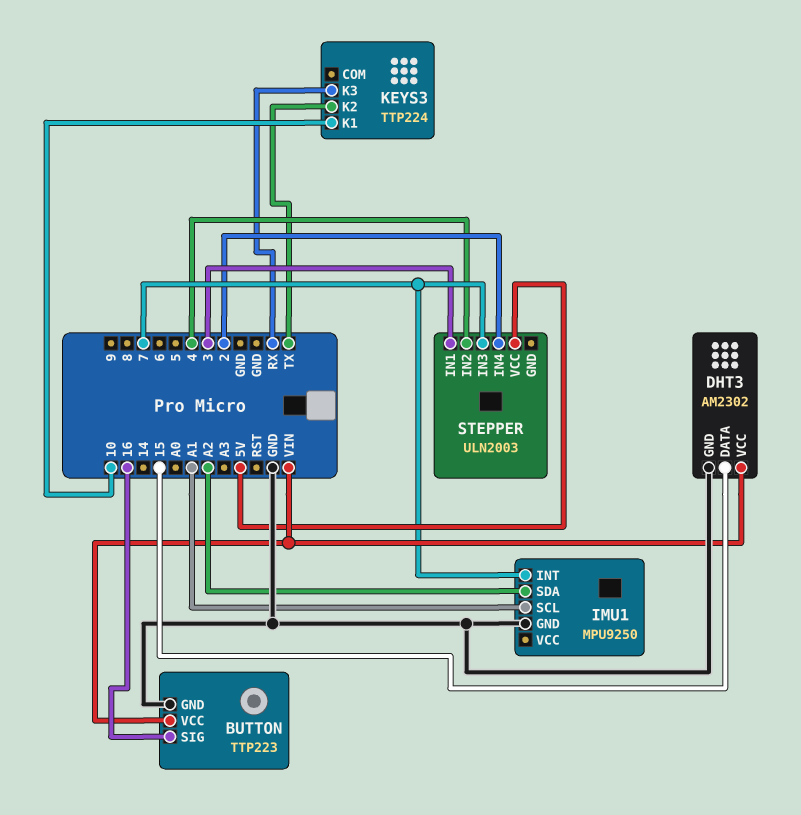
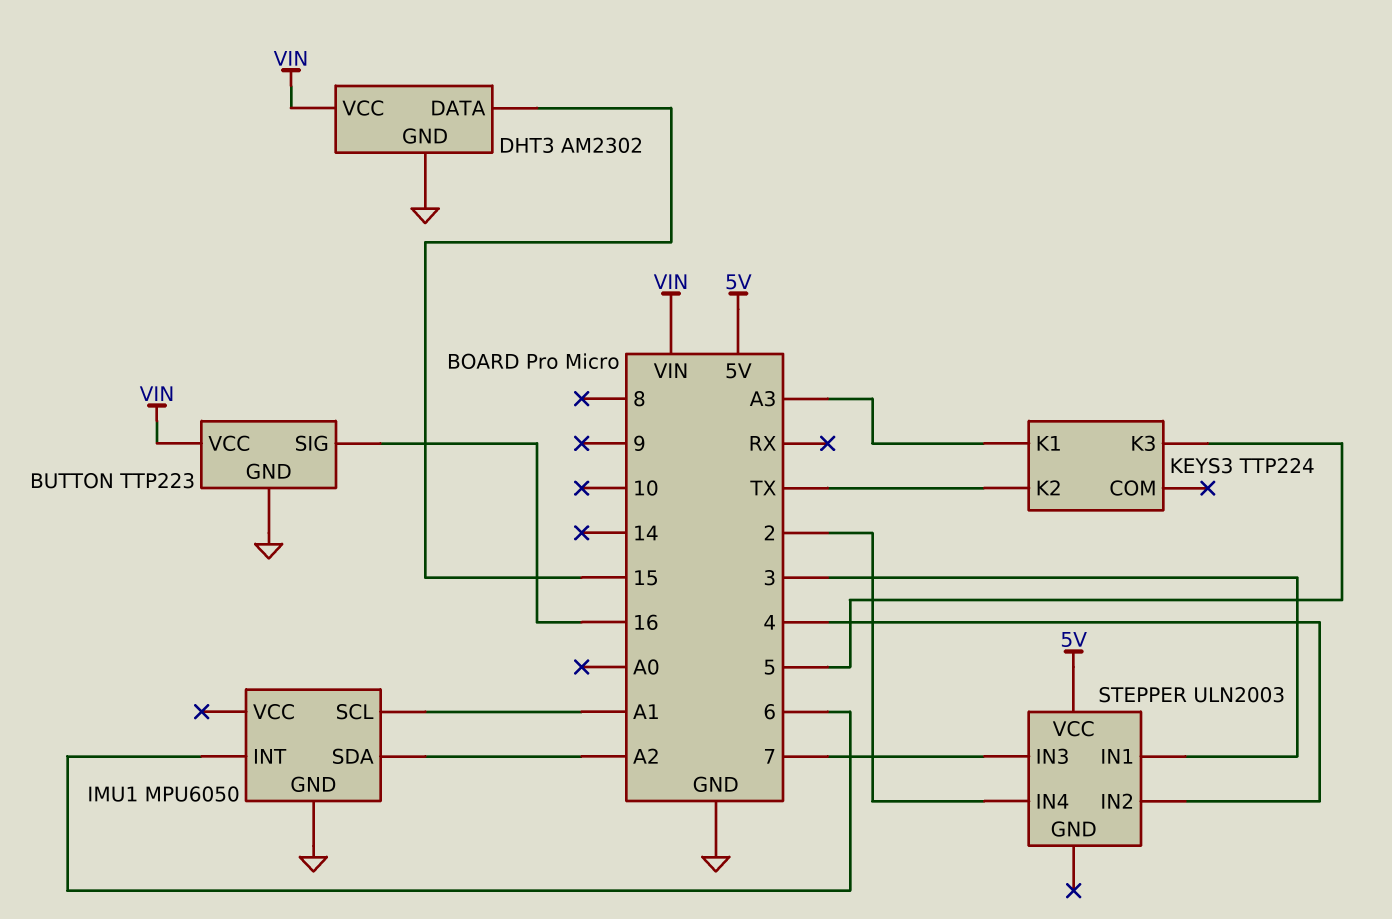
IMU1: MPU9250 -> MPU6050
IMU1 pin INT: 7 -> 6
KEYS3 pin K1: 10 -> A3
KEYS3 pin K3: RX -> 5

